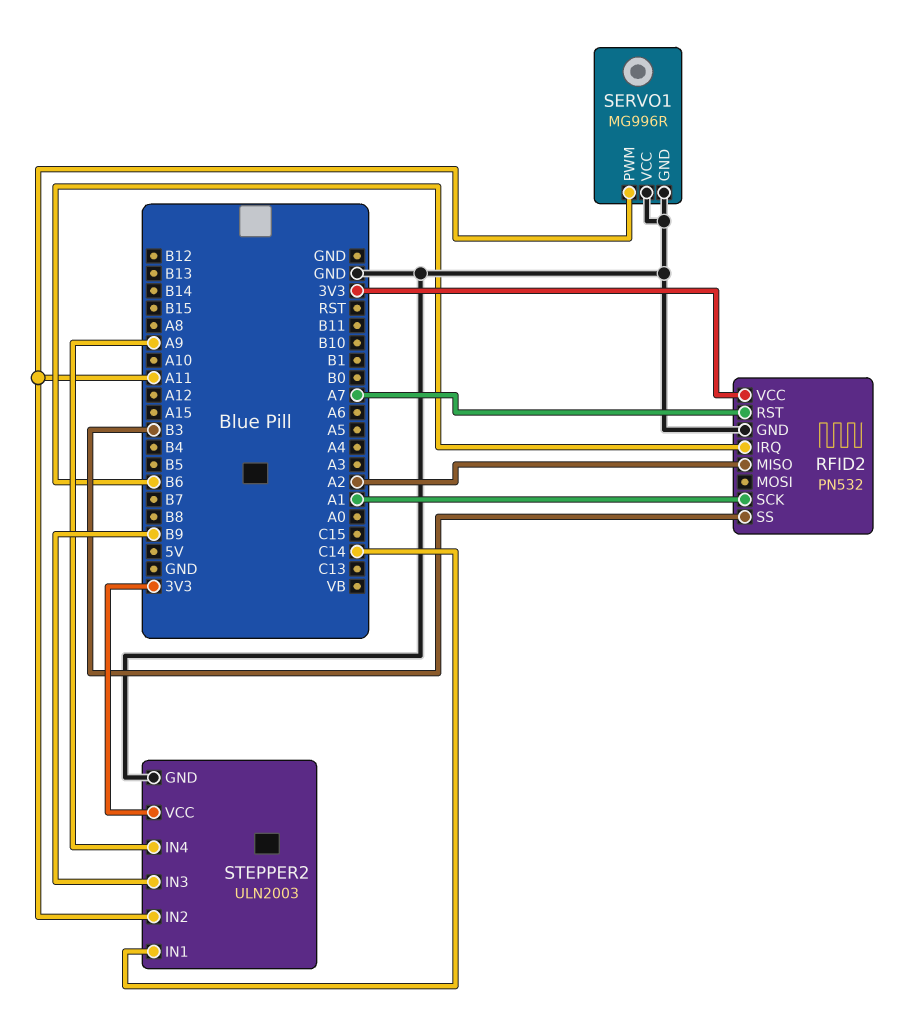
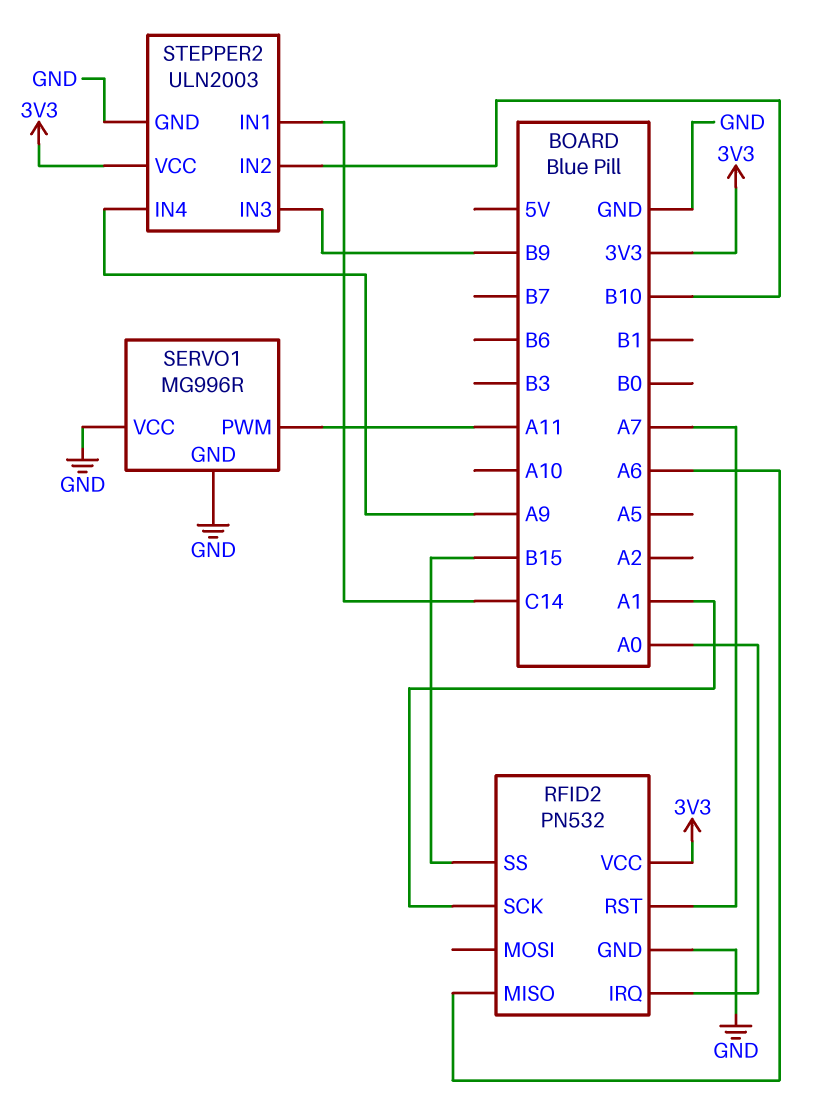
RFID2 pin IRQ: B6 -> A0
RFID2 pin MISO: A2 -> A6
RFID2 pin SS: B3 -> B15
STEPPER2 pin IN2: A11 -> B10

